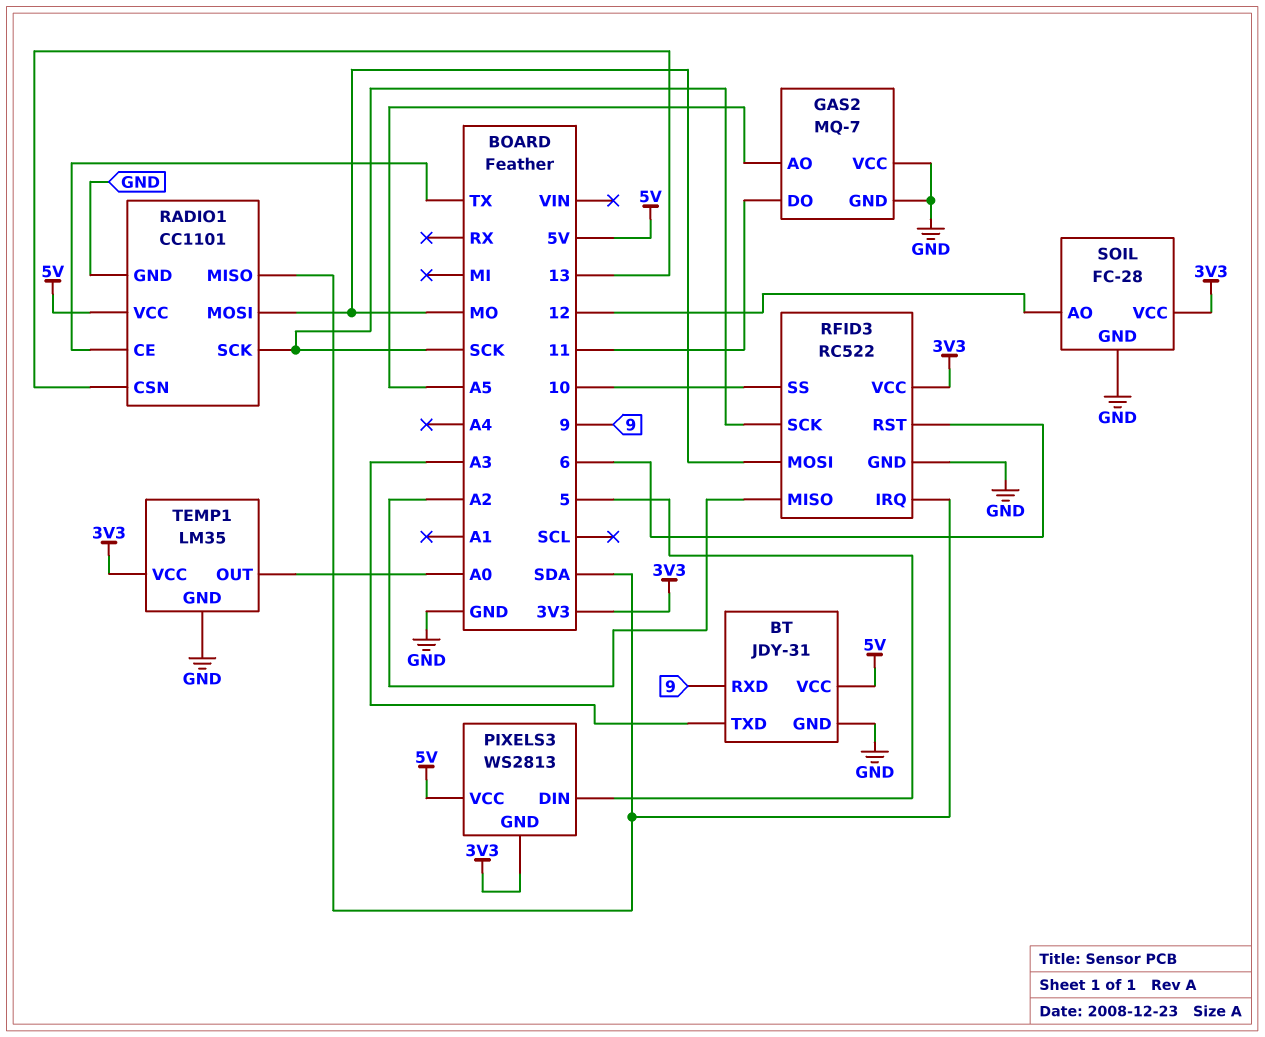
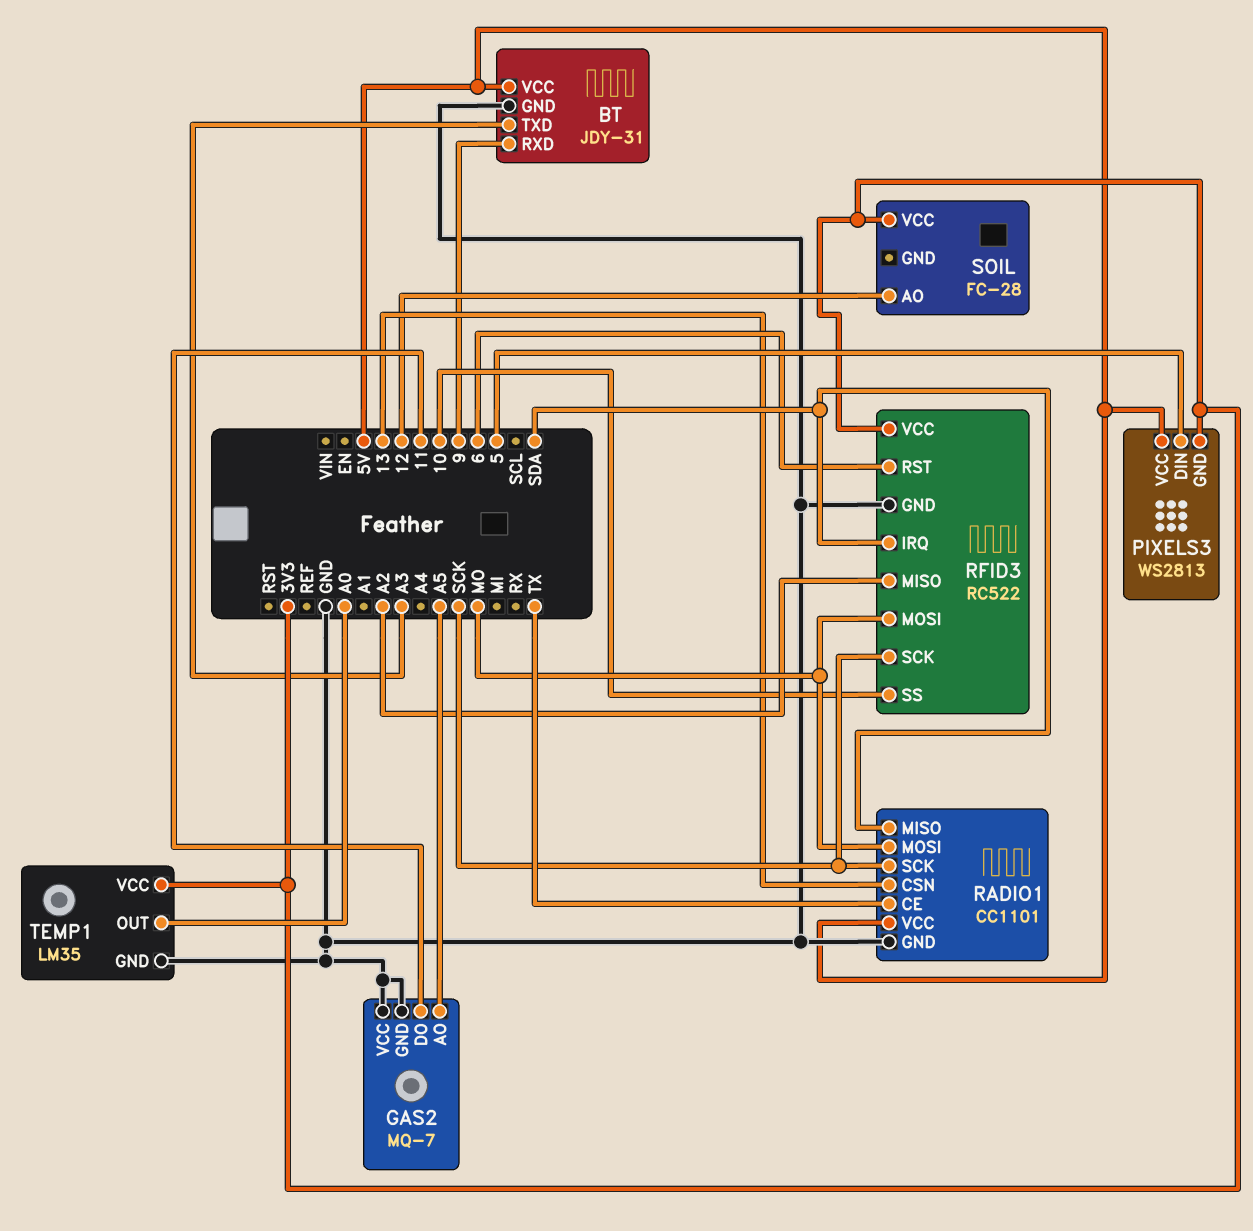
SOIL pin GND: GND -> none

